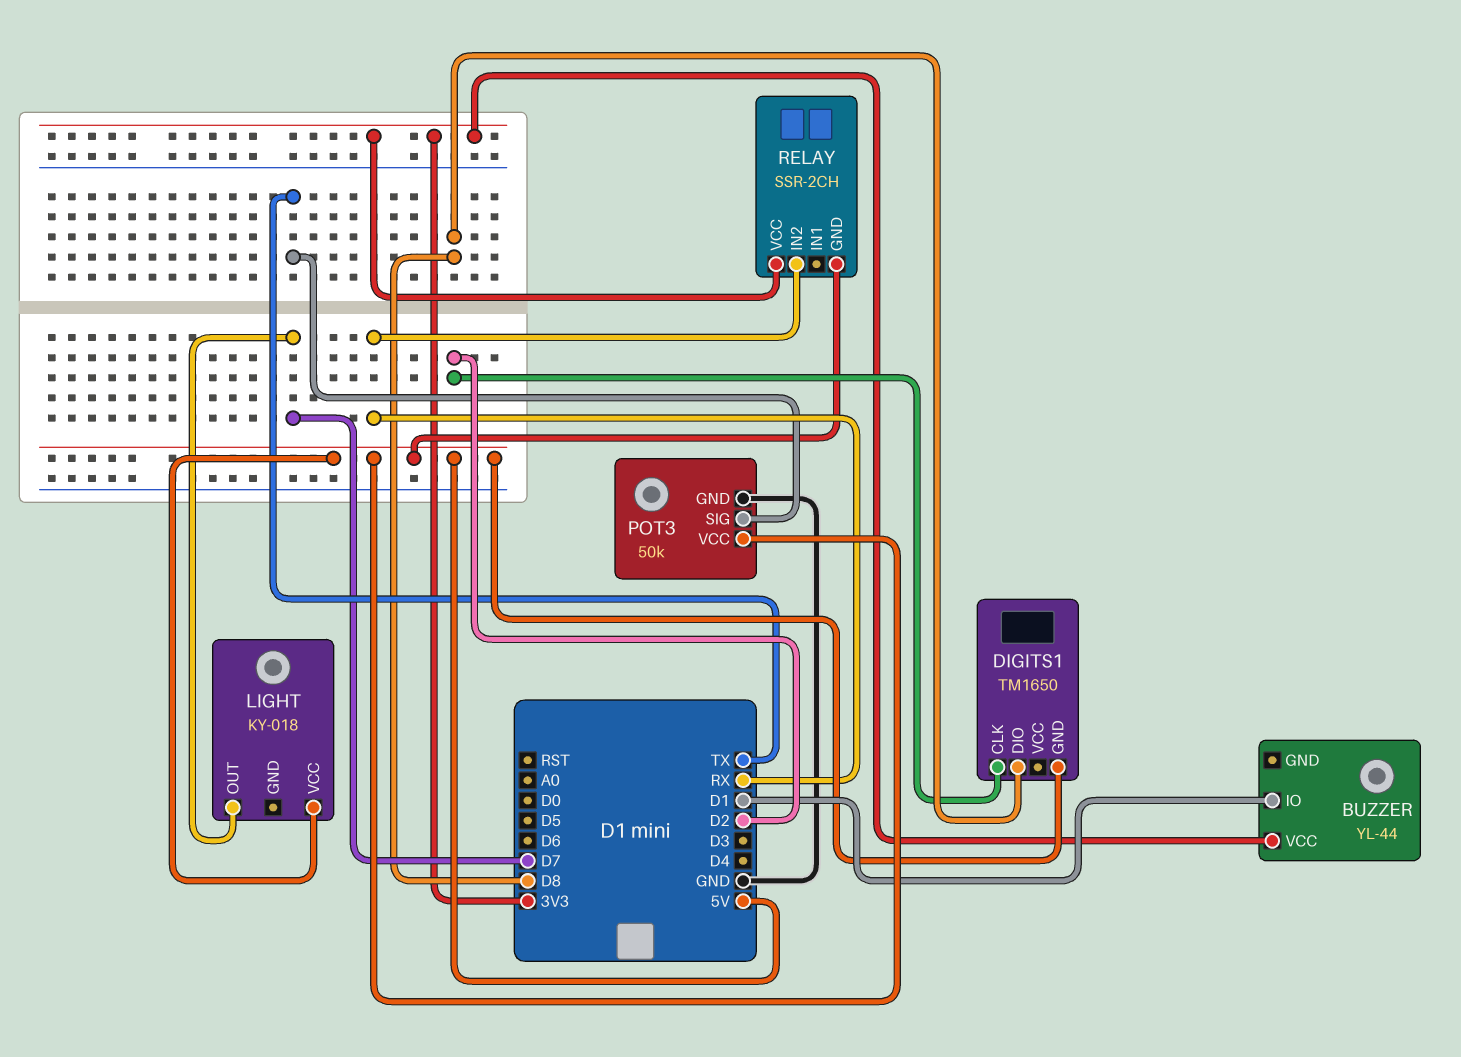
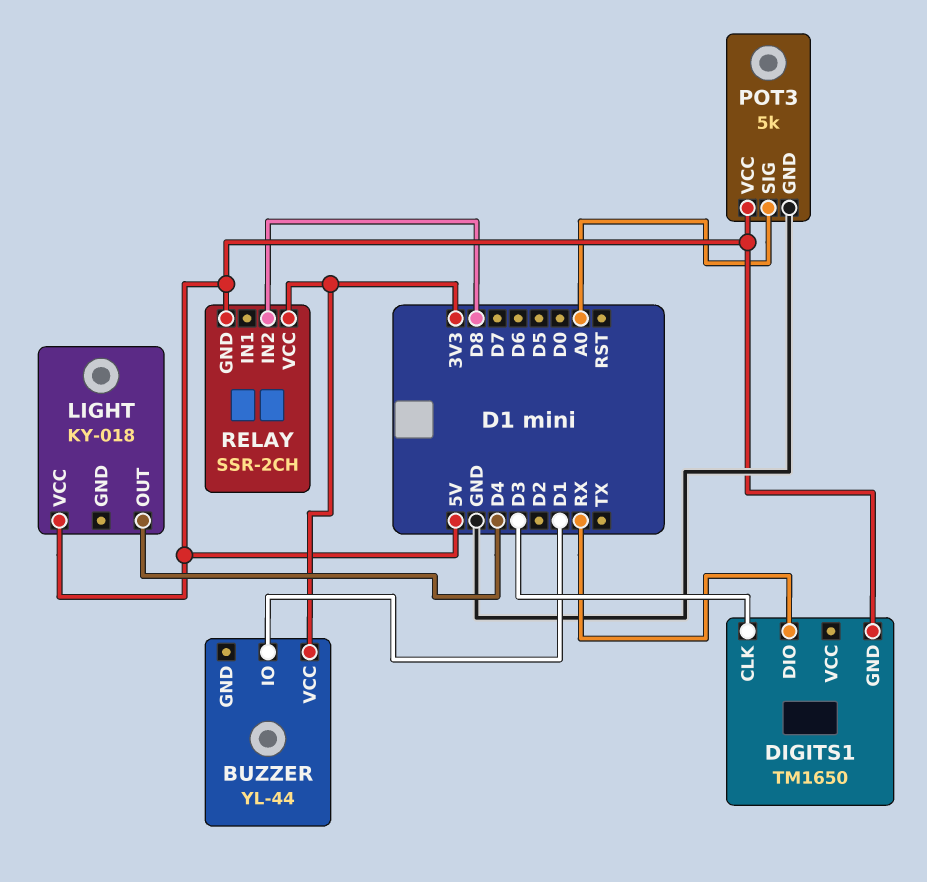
DIGITS1 pin CLK: D2 -> D3
DIGITS1 pin DIO: D8 -> RX
LIGHT pin OUT: D7 -> D4
POT3: 50k -> 5k
POT3 pin SIG: TX -> A0
RELAY pin IN2: RX -> D8

